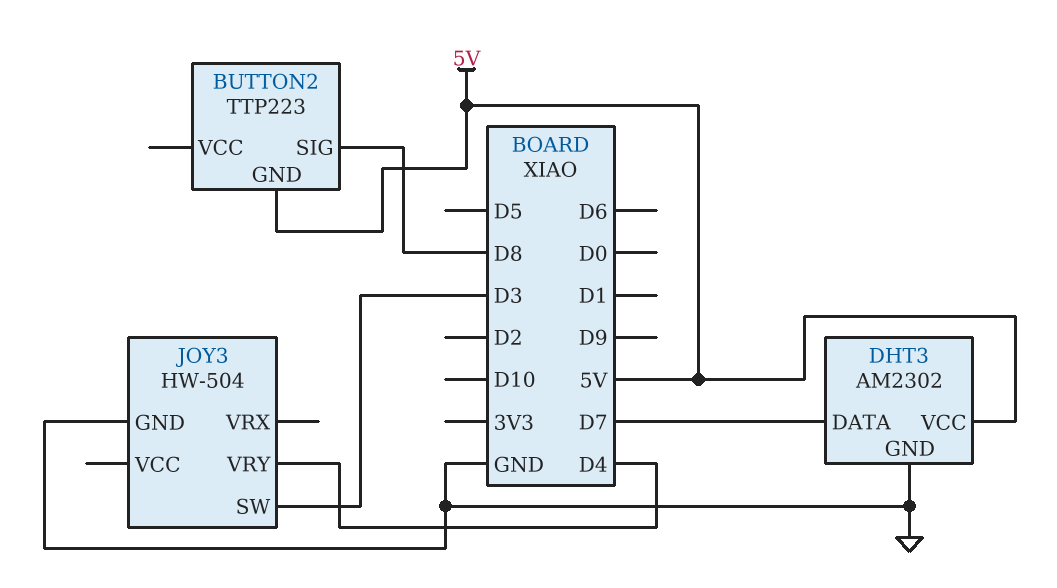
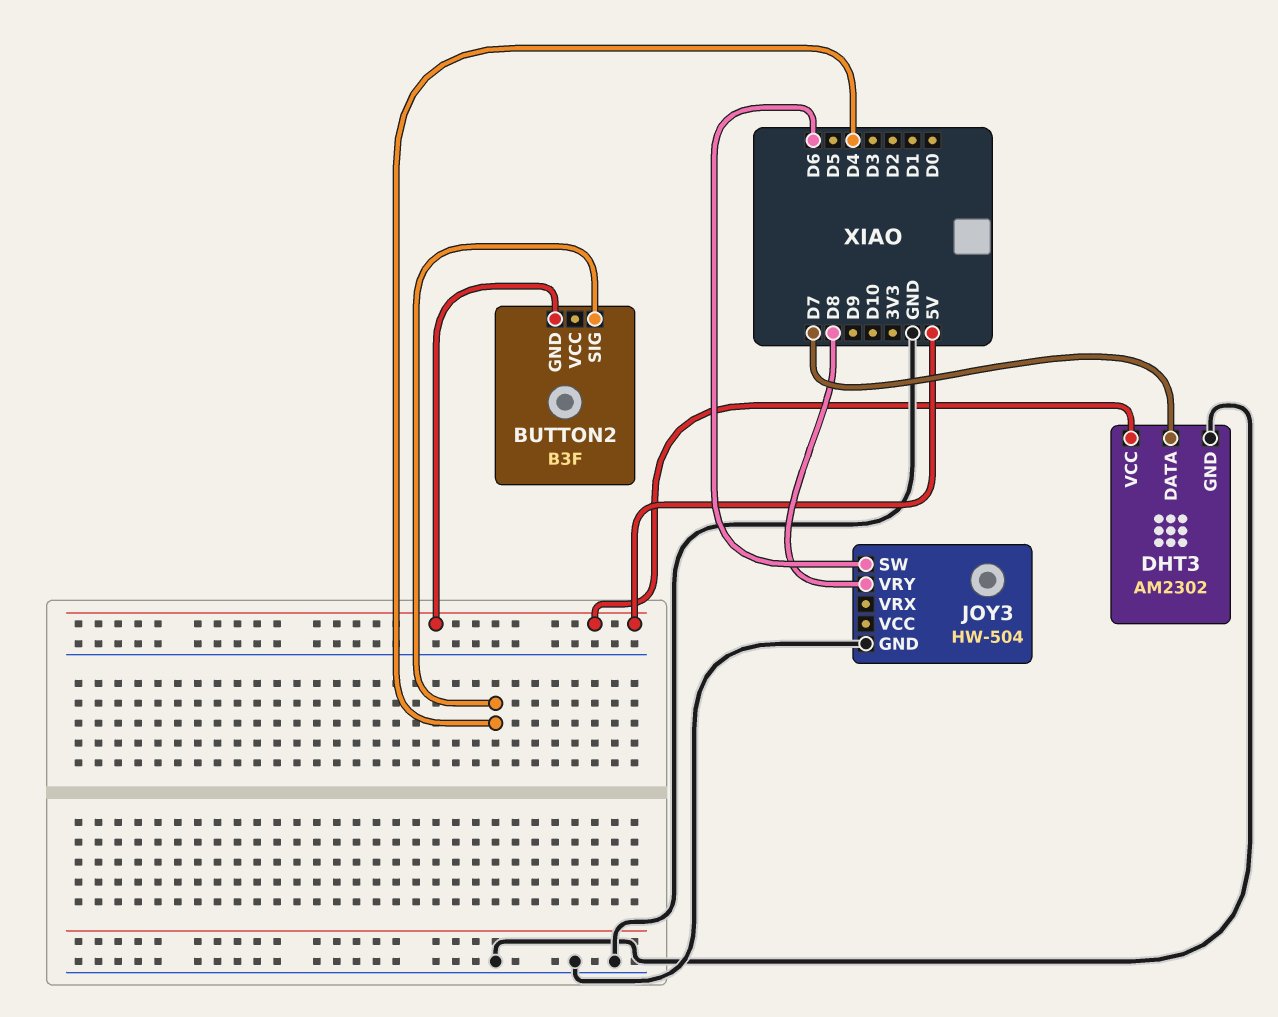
BUTTON2: TTP223 -> B3F
BUTTON2 pin SIG: D8 -> D4
JOY3 pin SW: D3 -> D6
JOY3 pin VRY: D4 -> D8

